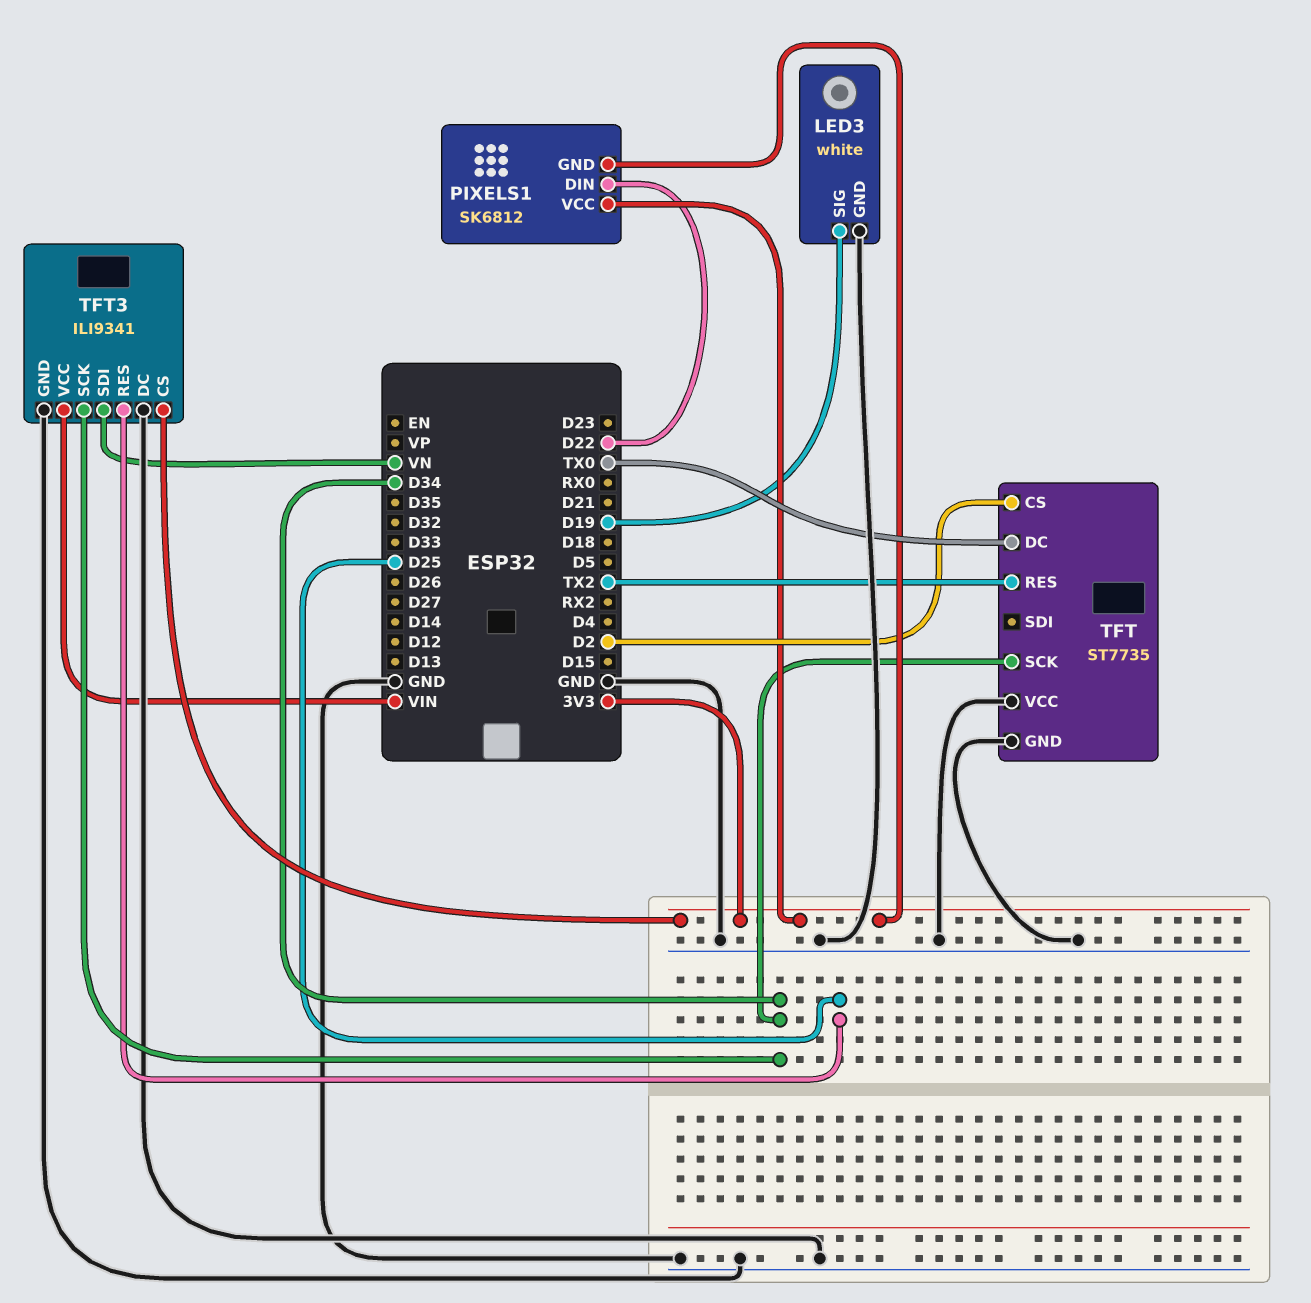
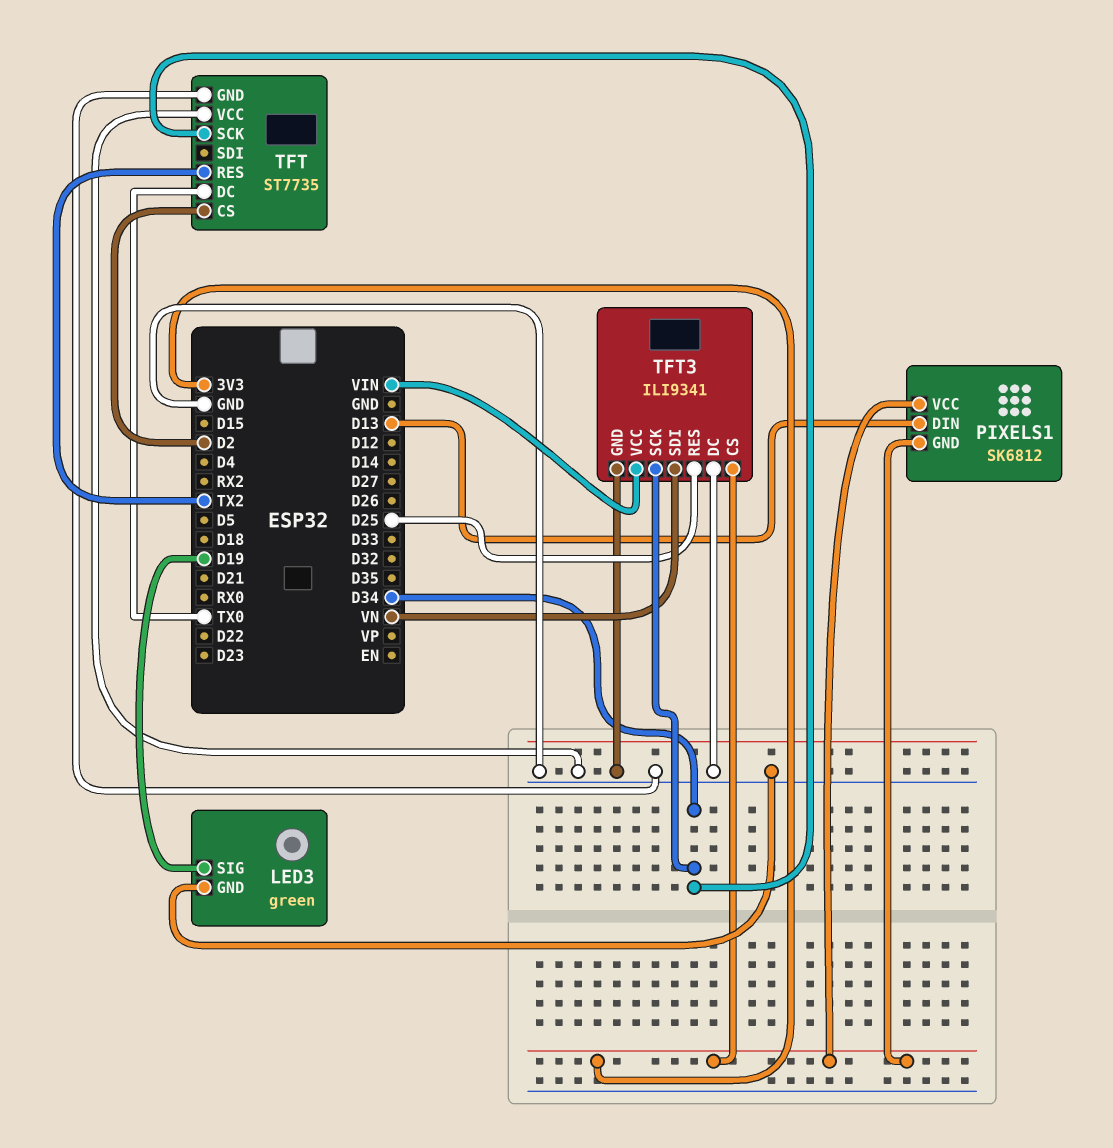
LED3: white -> green
PIXELS1 pin DIN: D22 -> D13

